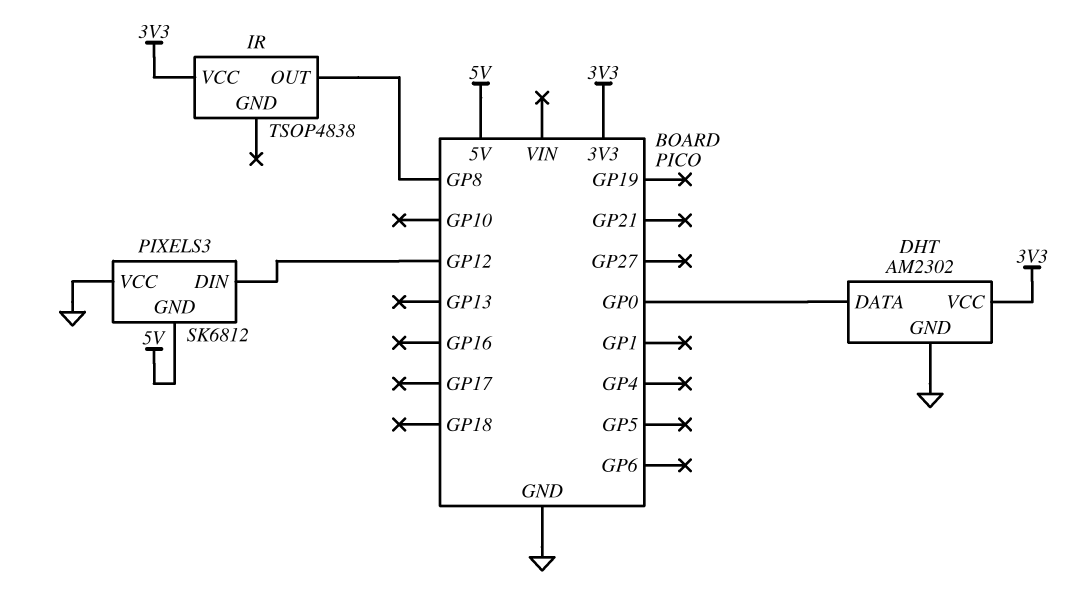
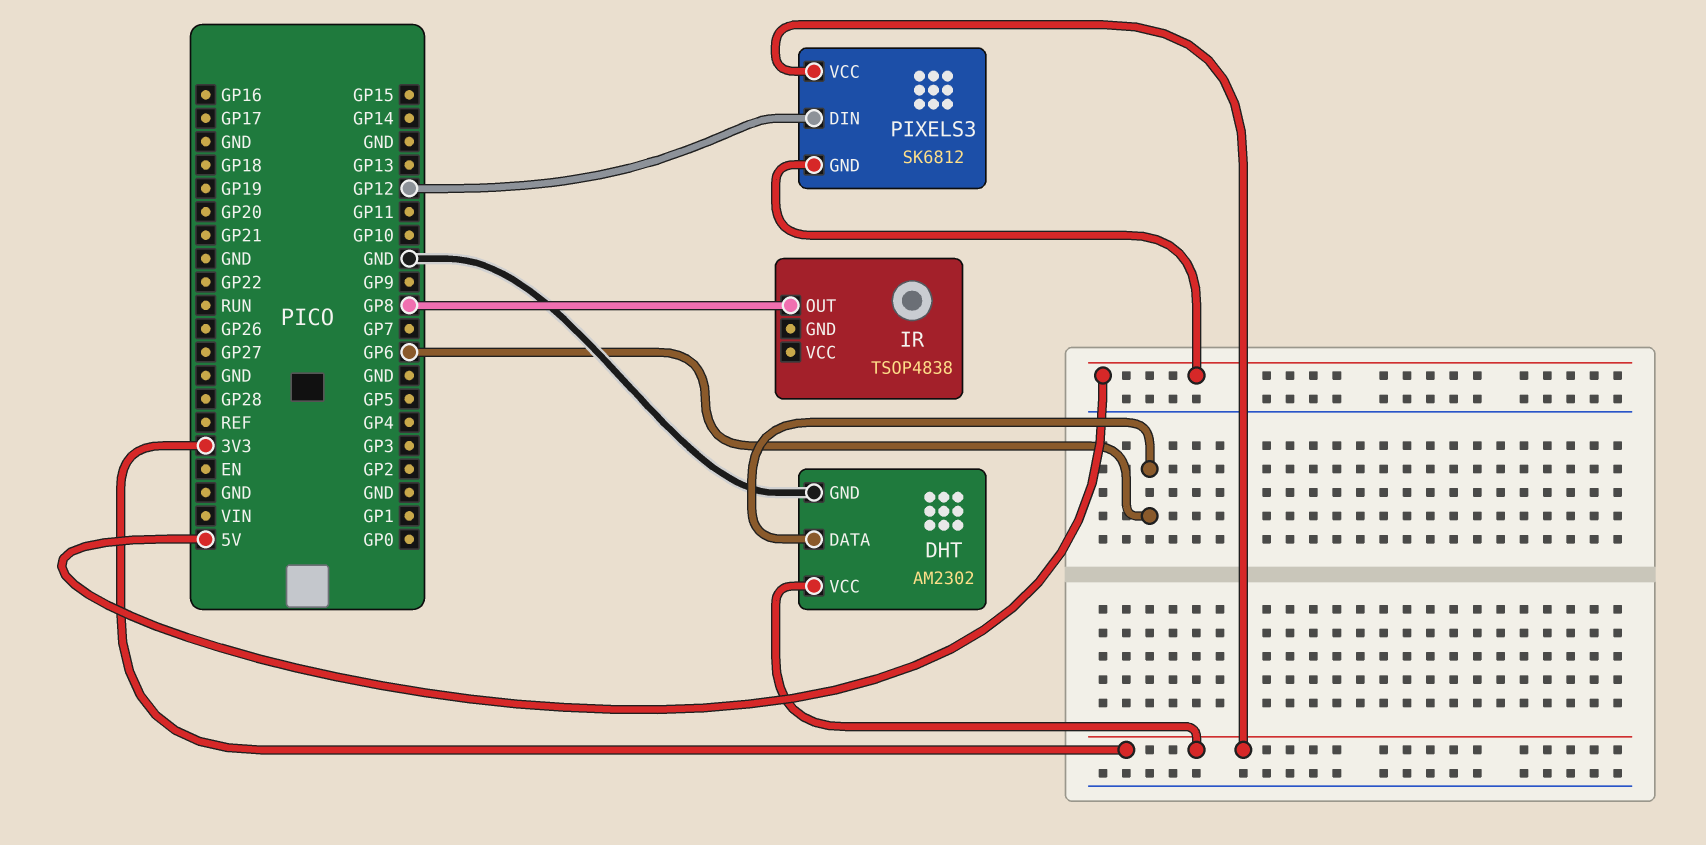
DHT pin DATA: GP0 -> GP6
IR pin VCC: 3V3 -> none
PIXELS3 pin VCC: GND -> 3V3

